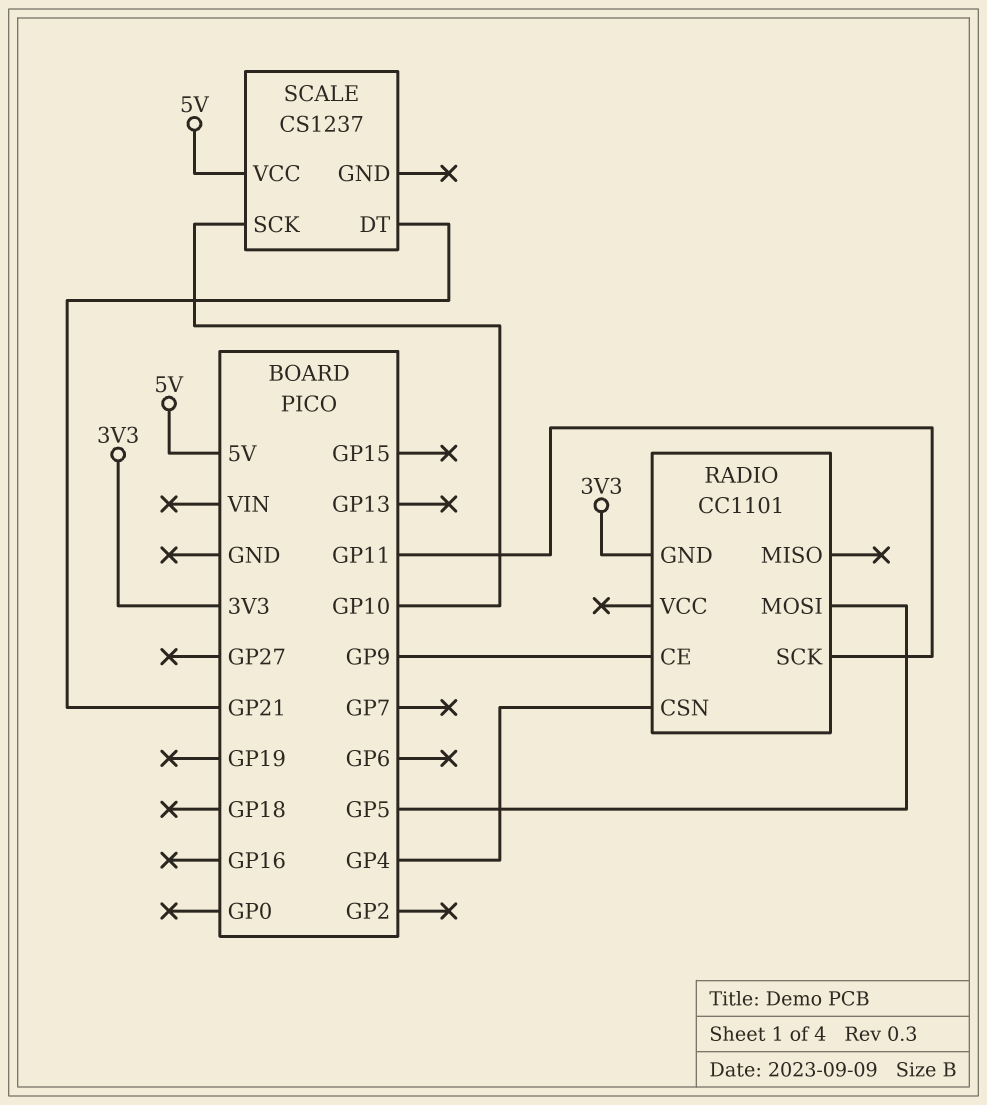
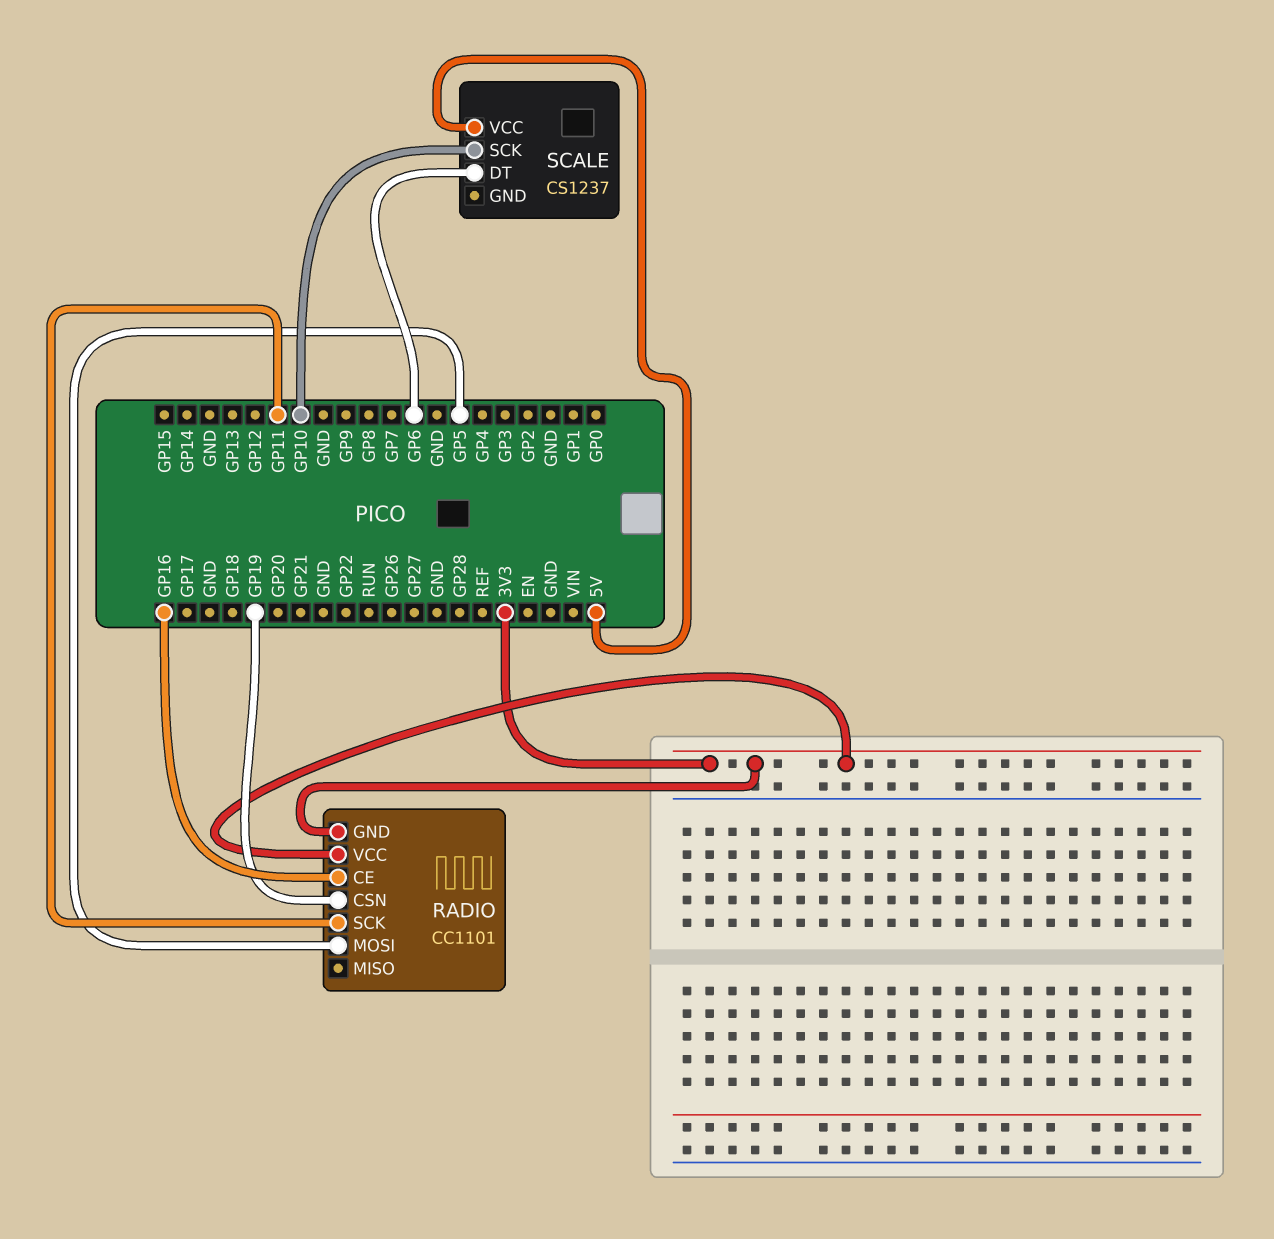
RADIO pin CE: GP9 -> GP16
RADIO pin CSN: GP4 -> GP19
RADIO pin VCC: none -> 3V3
SCALE pin DT: GP21 -> GP6

